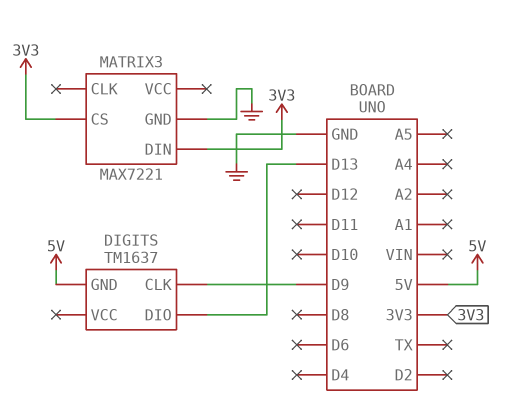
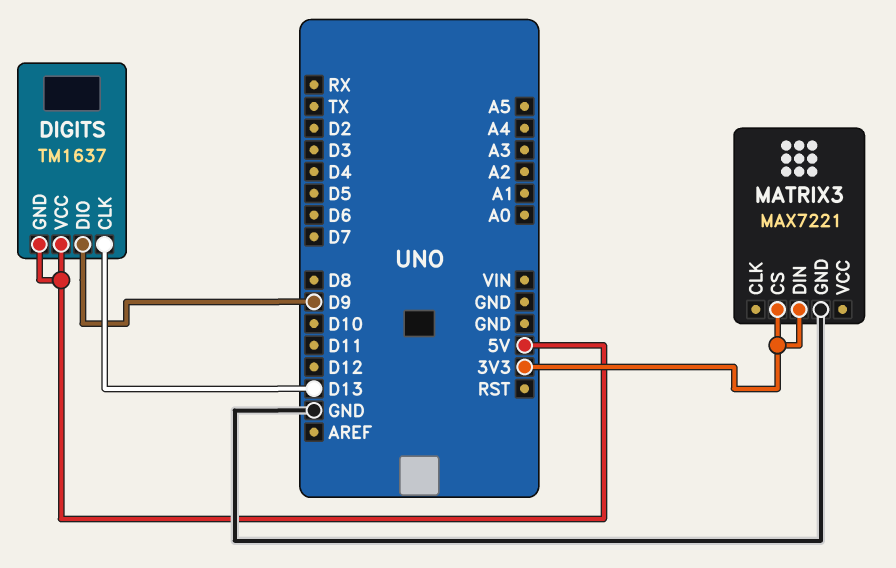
DIGITS pin CLK: D9 -> D13
DIGITS pin DIO: D13 -> D9
DIGITS pin VCC: none -> 5V

